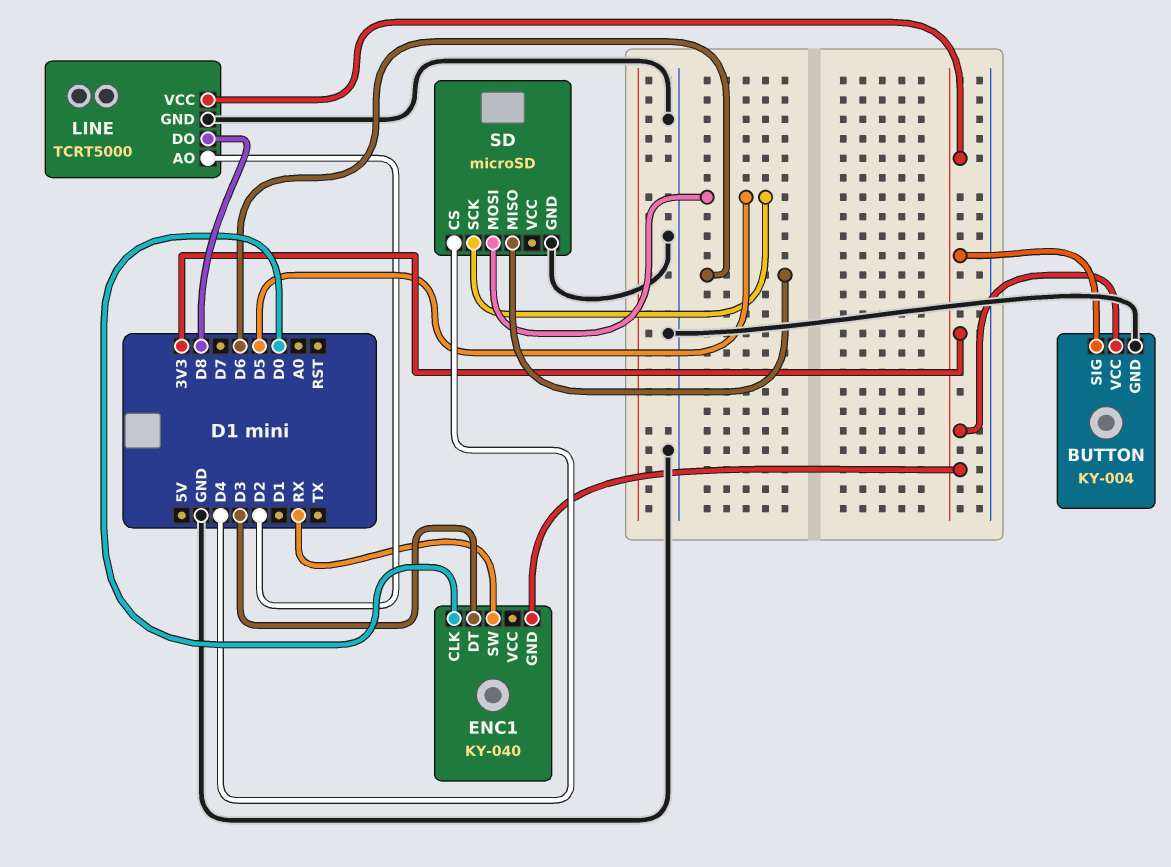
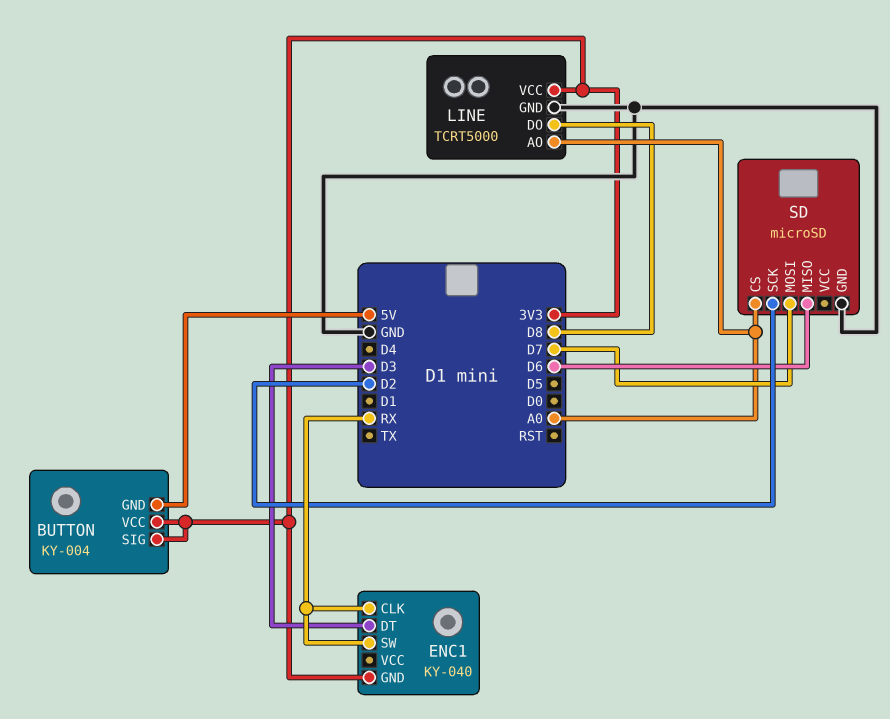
BUTTON pin GND: GND -> 5V
ENC1 pin CLK: D0 -> RX
LINE pin AO: D2 -> A0
SD pin CS: D4 -> A0
SD pin MOSI: D5 -> D7
SD pin SCK: D5 -> D2

